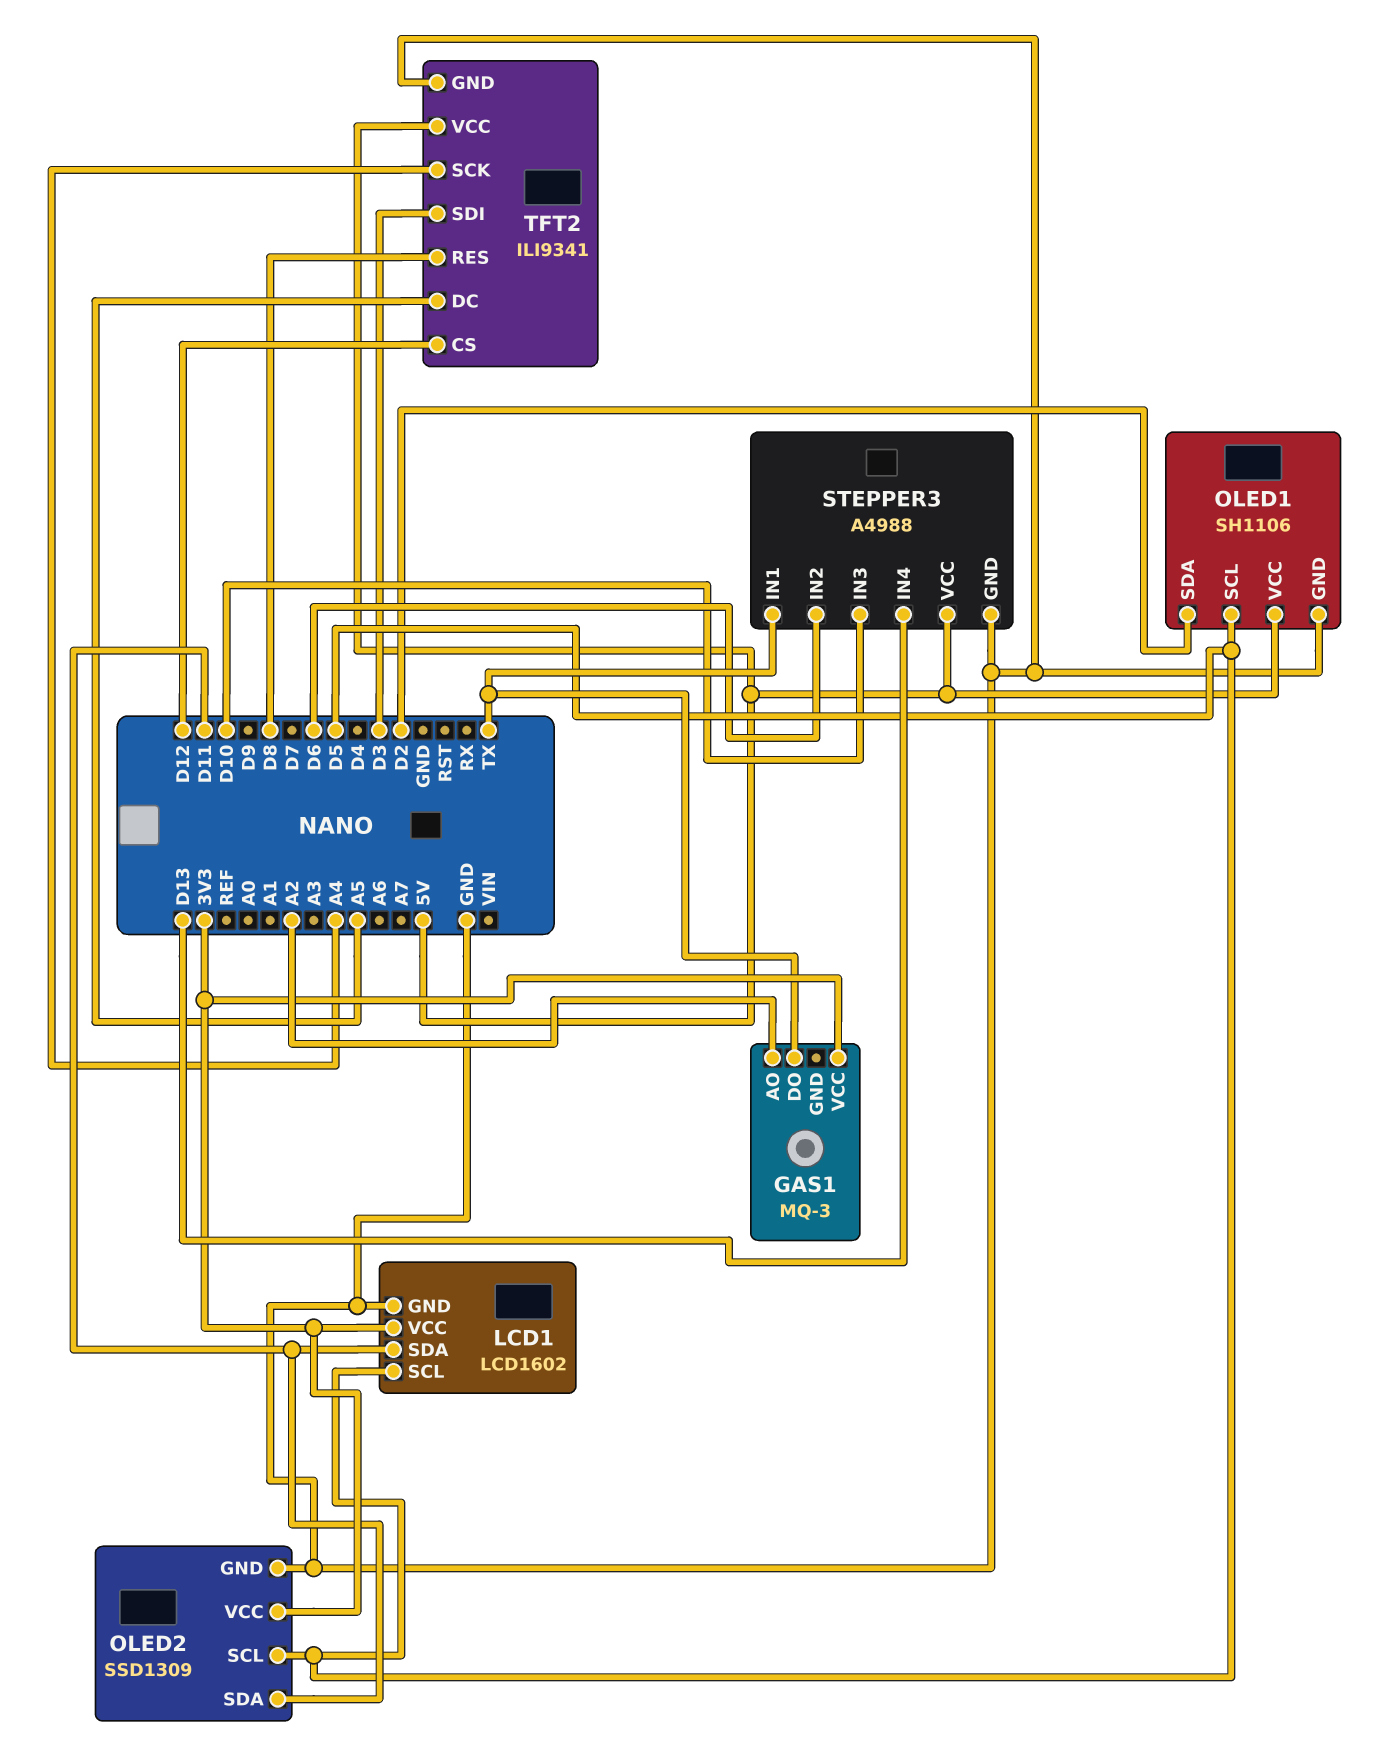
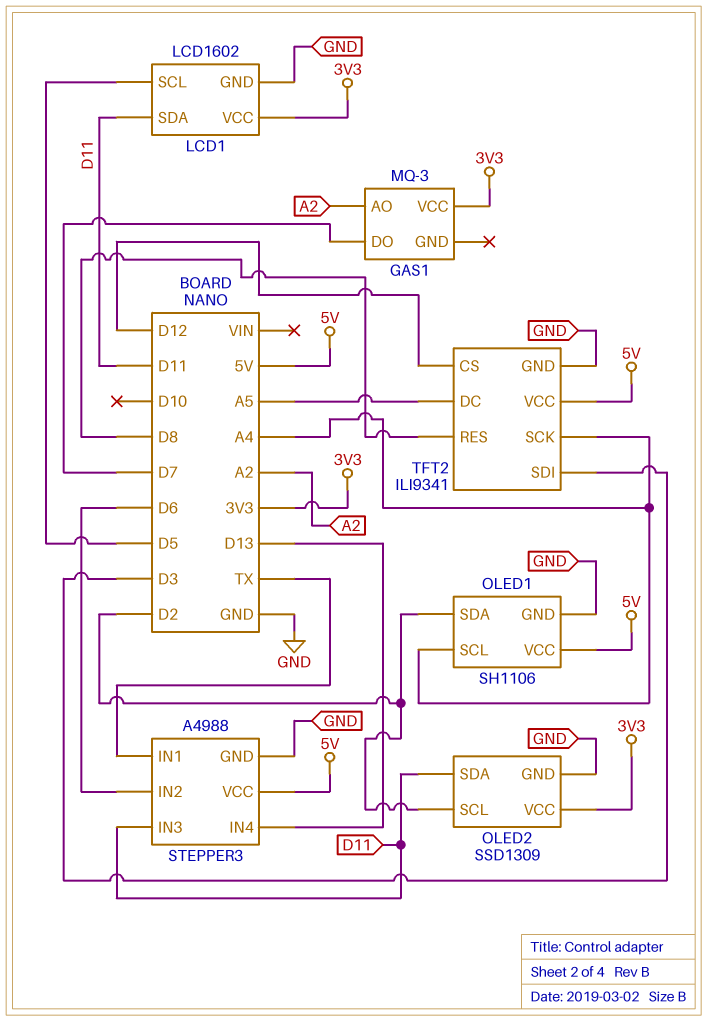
GAS1 pin DO: TX -> D7
OLED1 pin SCL: D5 -> A4
OLED2 pin SCL: D5 -> D2
STEPPER3 pin IN3: D10 -> D11

